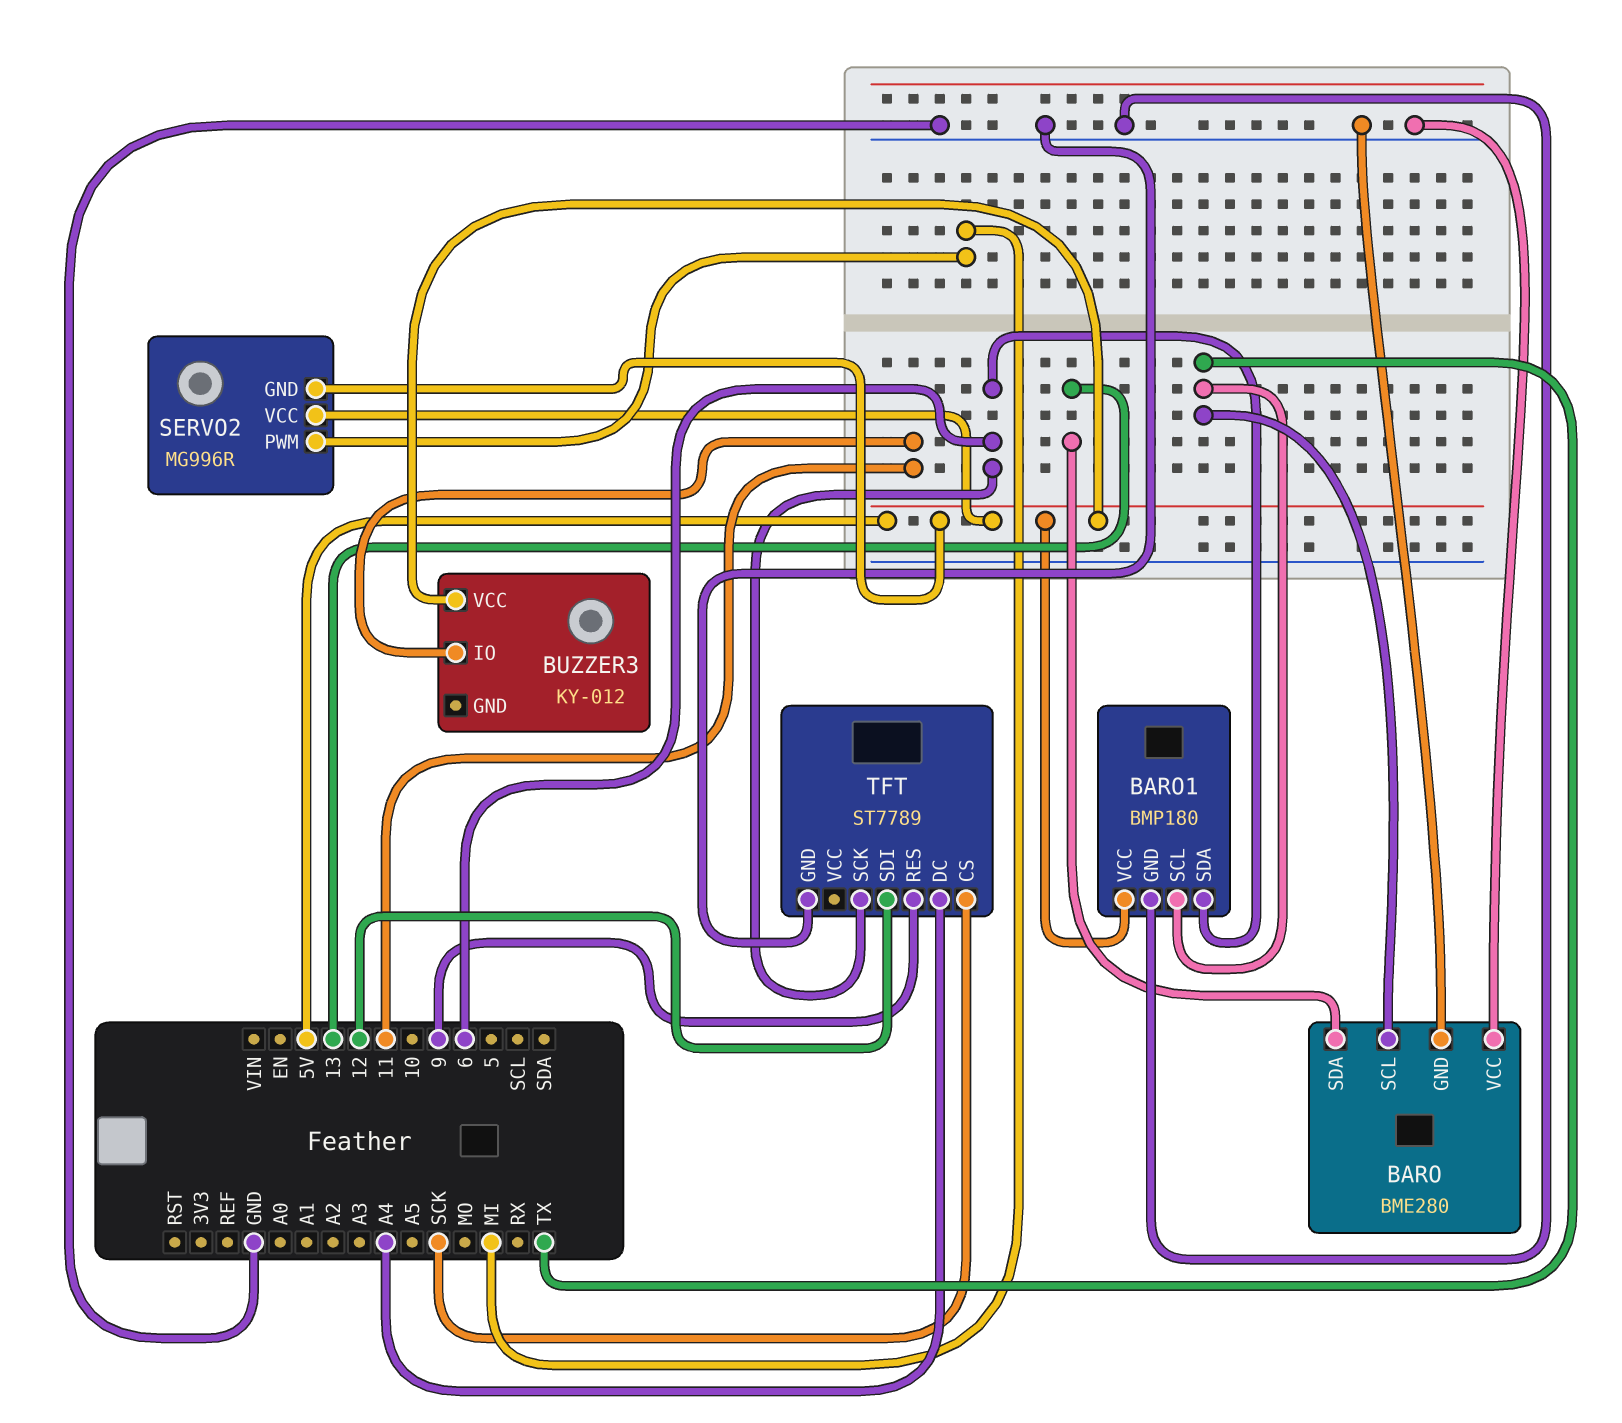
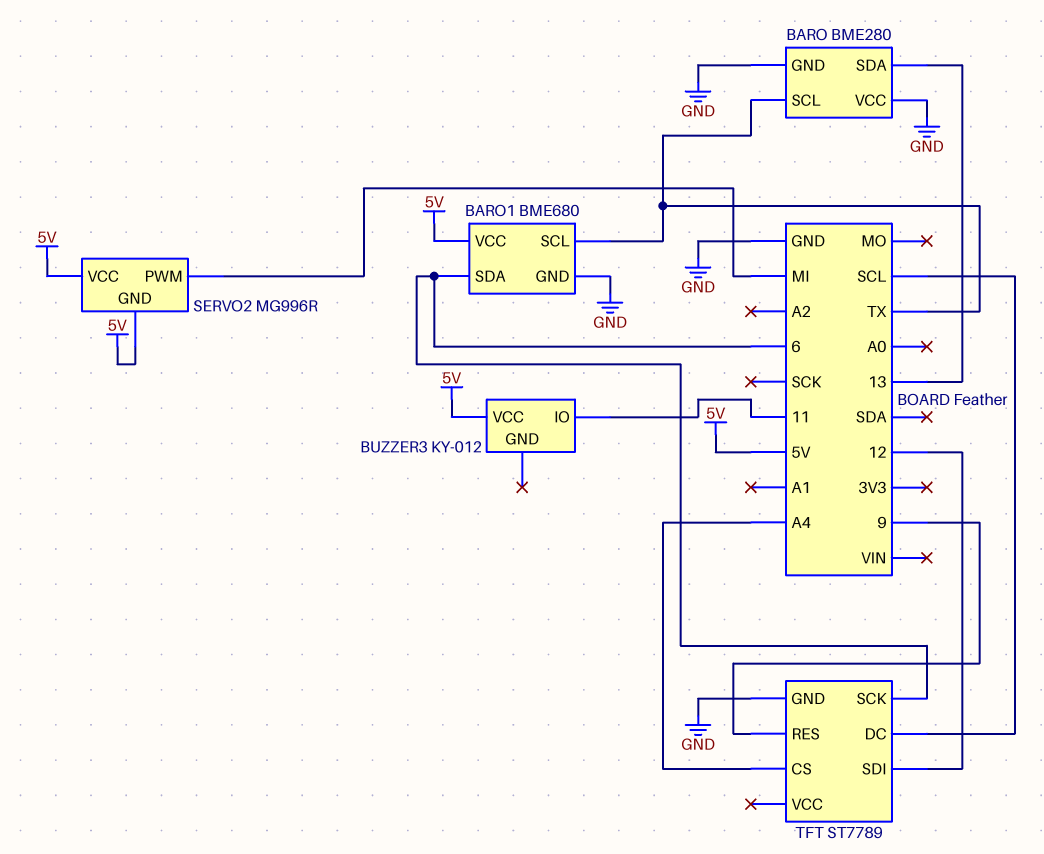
BARO1: BMP180 -> BME680
TFT pin CS: SCK -> A4
TFT pin DC: A4 -> SCL

